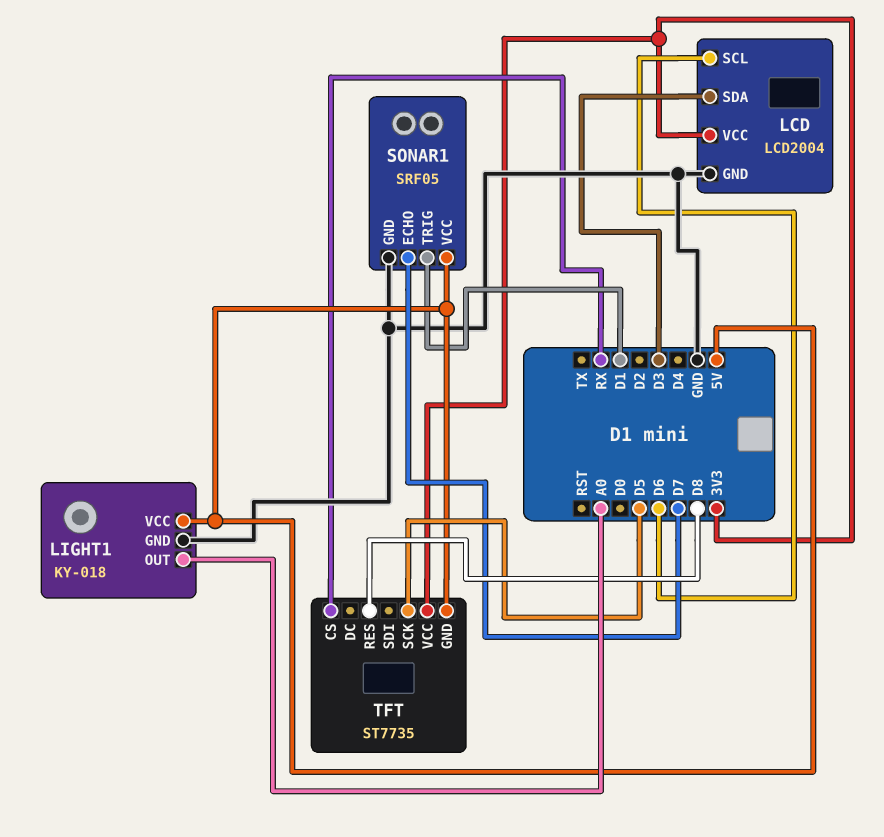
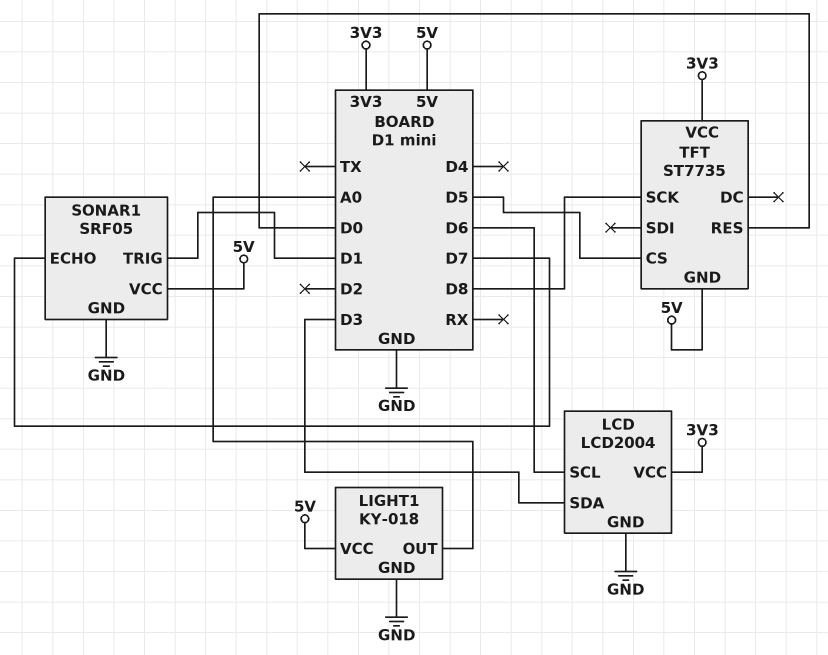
TFT pin CS: RX -> D5
TFT pin RES: D8 -> D0
TFT pin SCK: D5 -> D8

